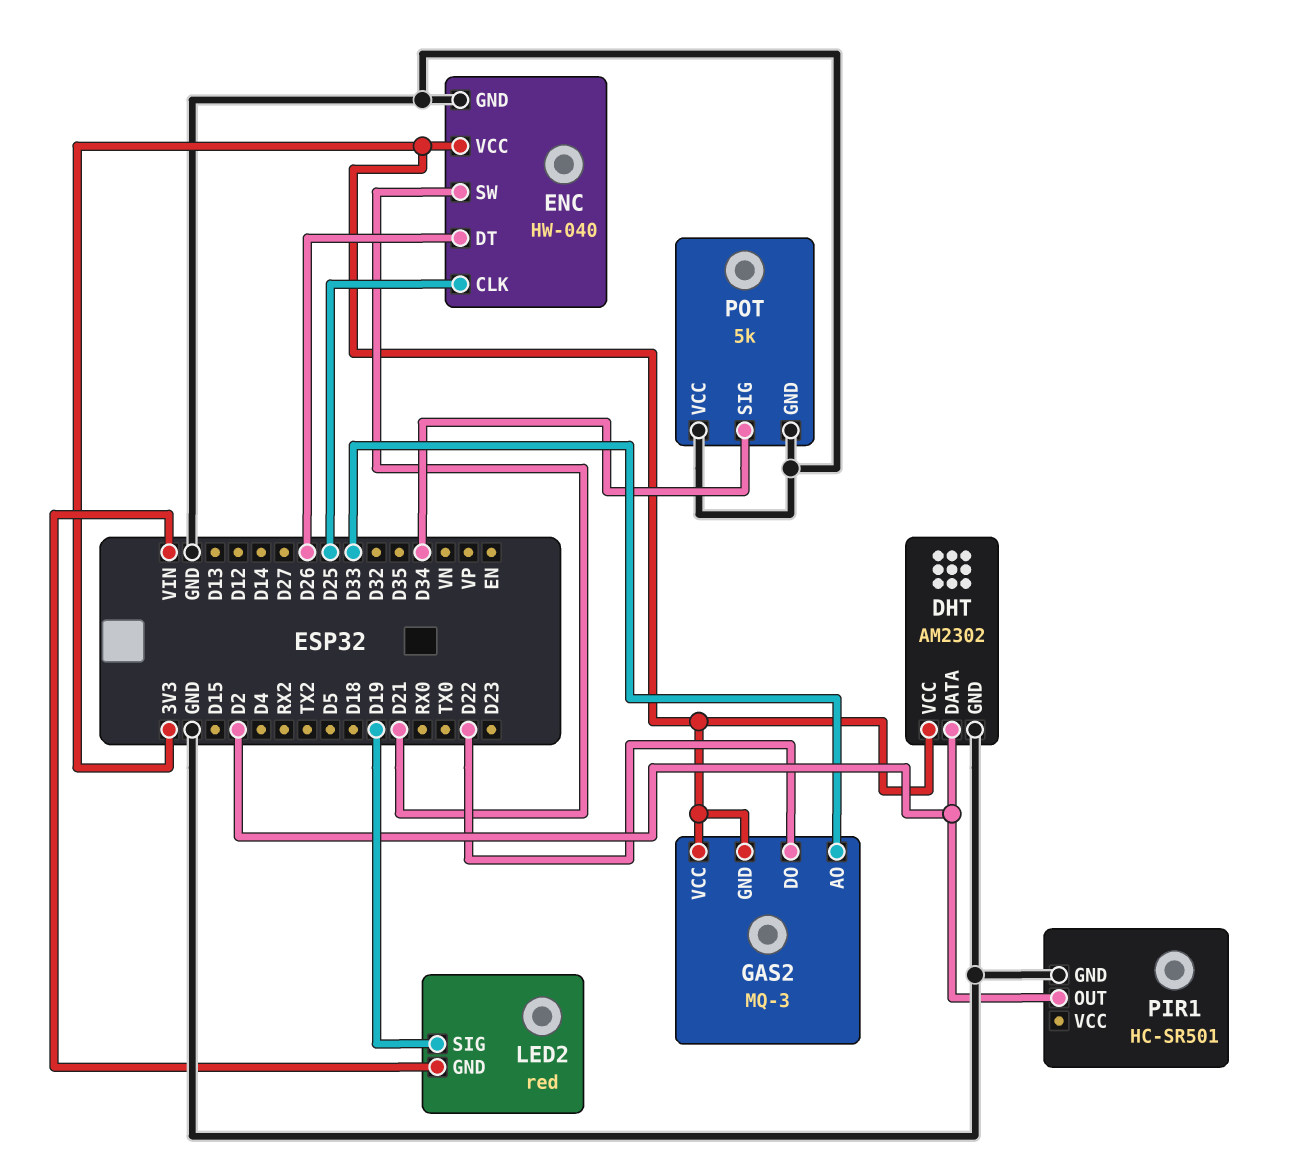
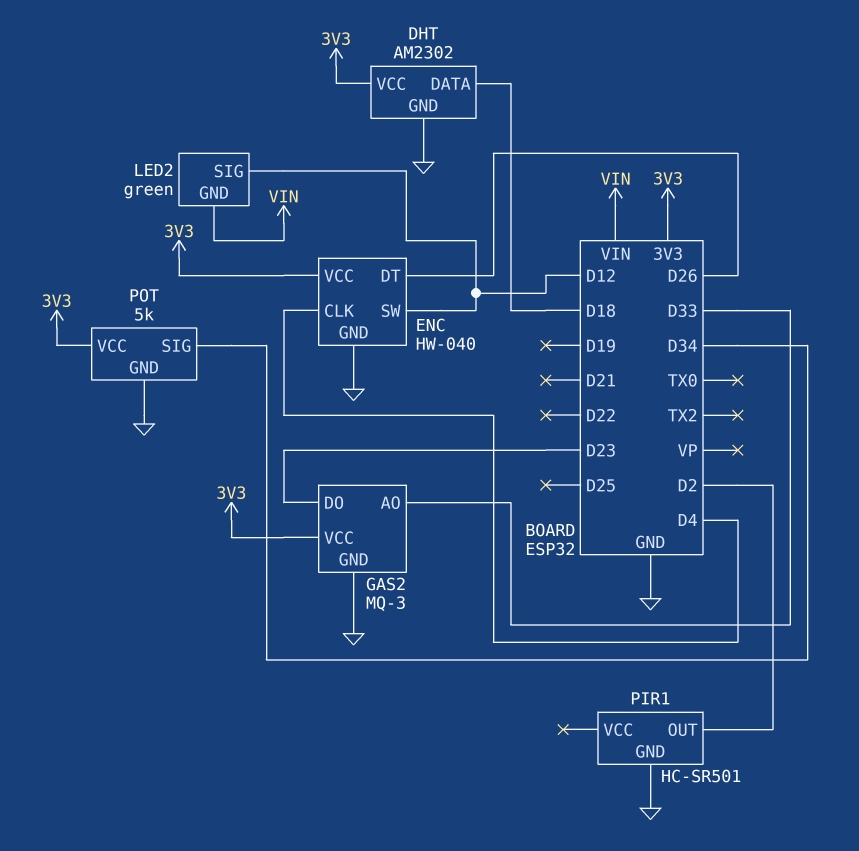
DHT pin DATA: D2 -> D18
ENC pin CLK: D25 -> D4
ENC pin SW: D21 -> D12
GAS2 pin DO: D22 -> D23
GAS2 pin GND: 3V3 -> GND
LED2: red -> green
LED2 pin SIG: D19 -> D12
POT pin VCC: GND -> 3V3

